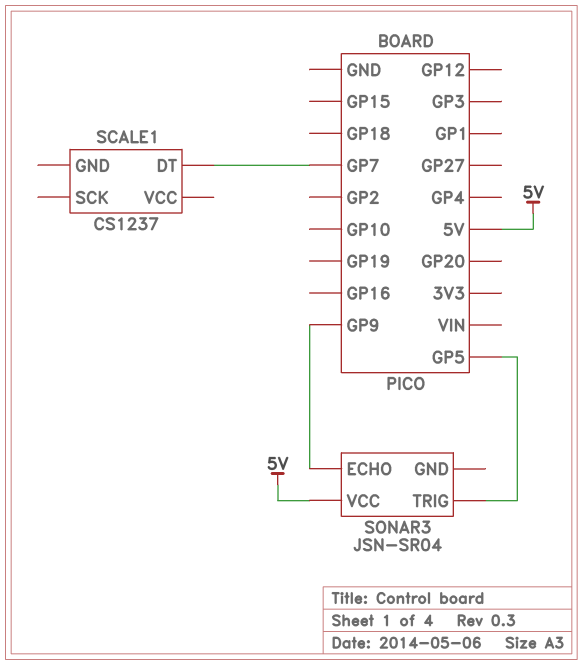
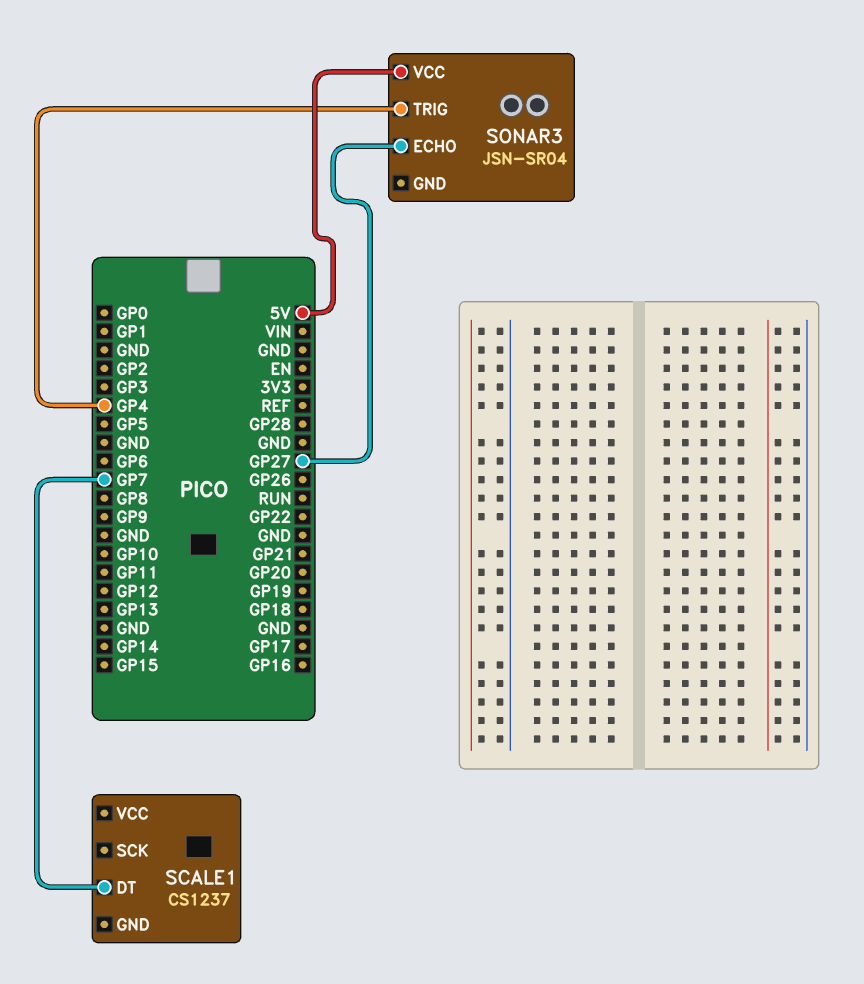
SONAR3 pin ECHO: GP9 -> GP27
SONAR3 pin TRIG: GP5 -> GP4

